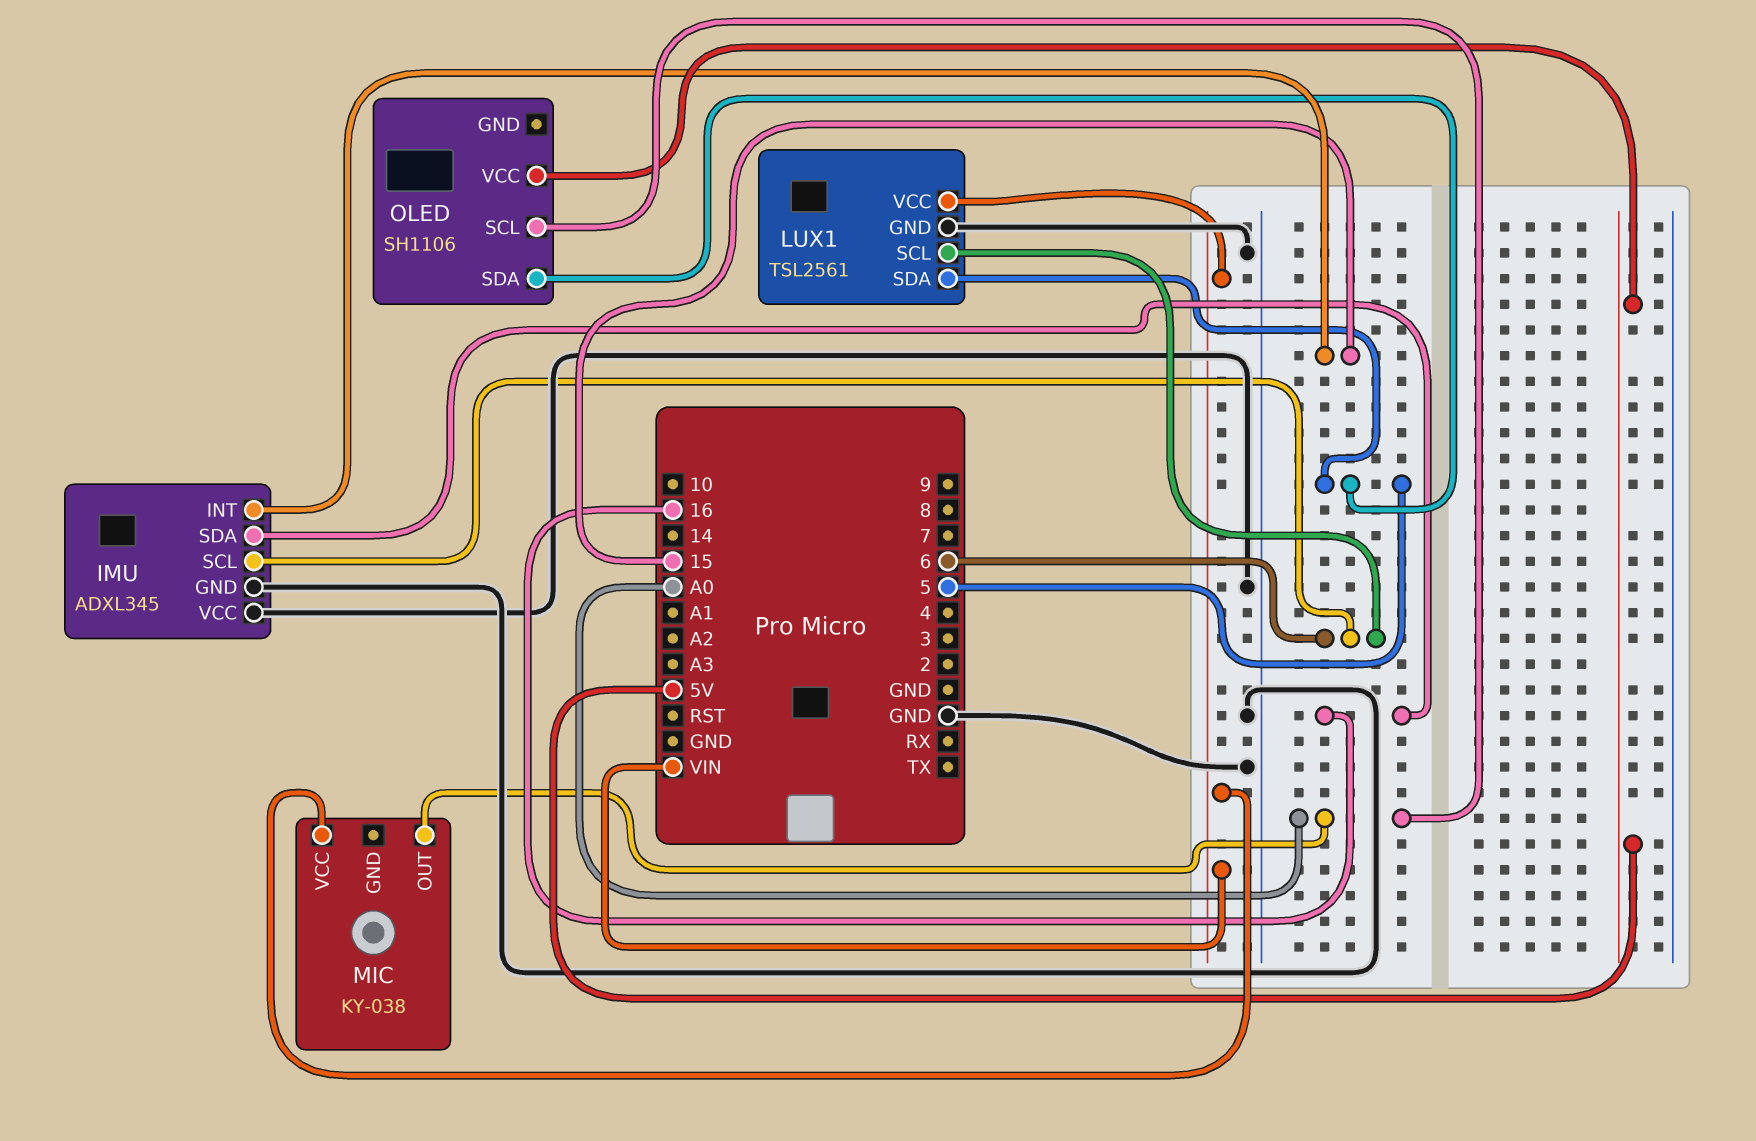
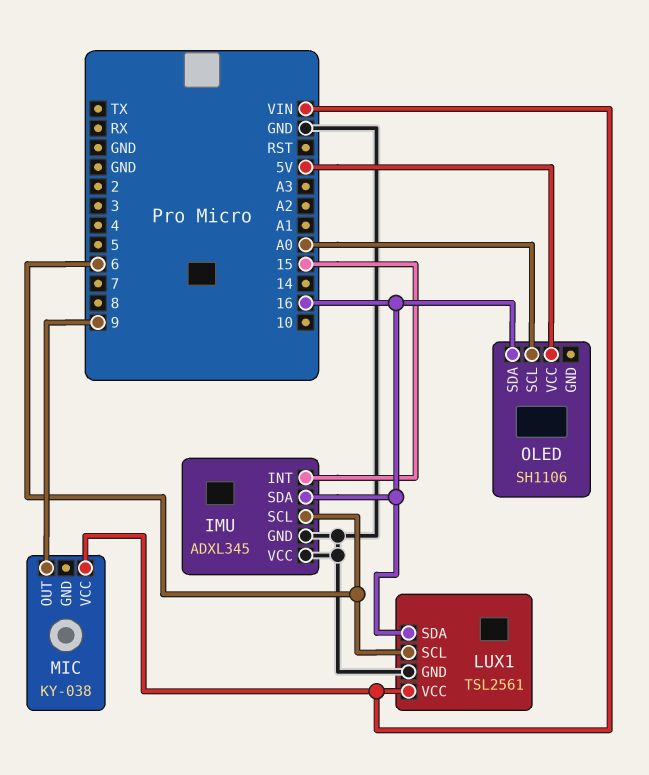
LUX1 pin SDA: 5 -> 16
MIC pin OUT: A0 -> 9
OLED pin SDA: 5 -> 16

